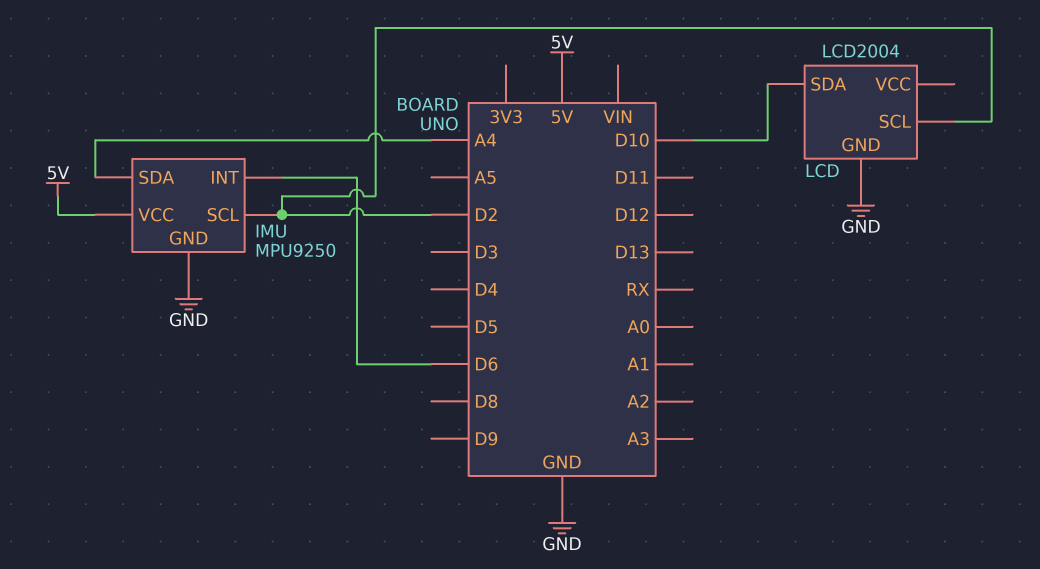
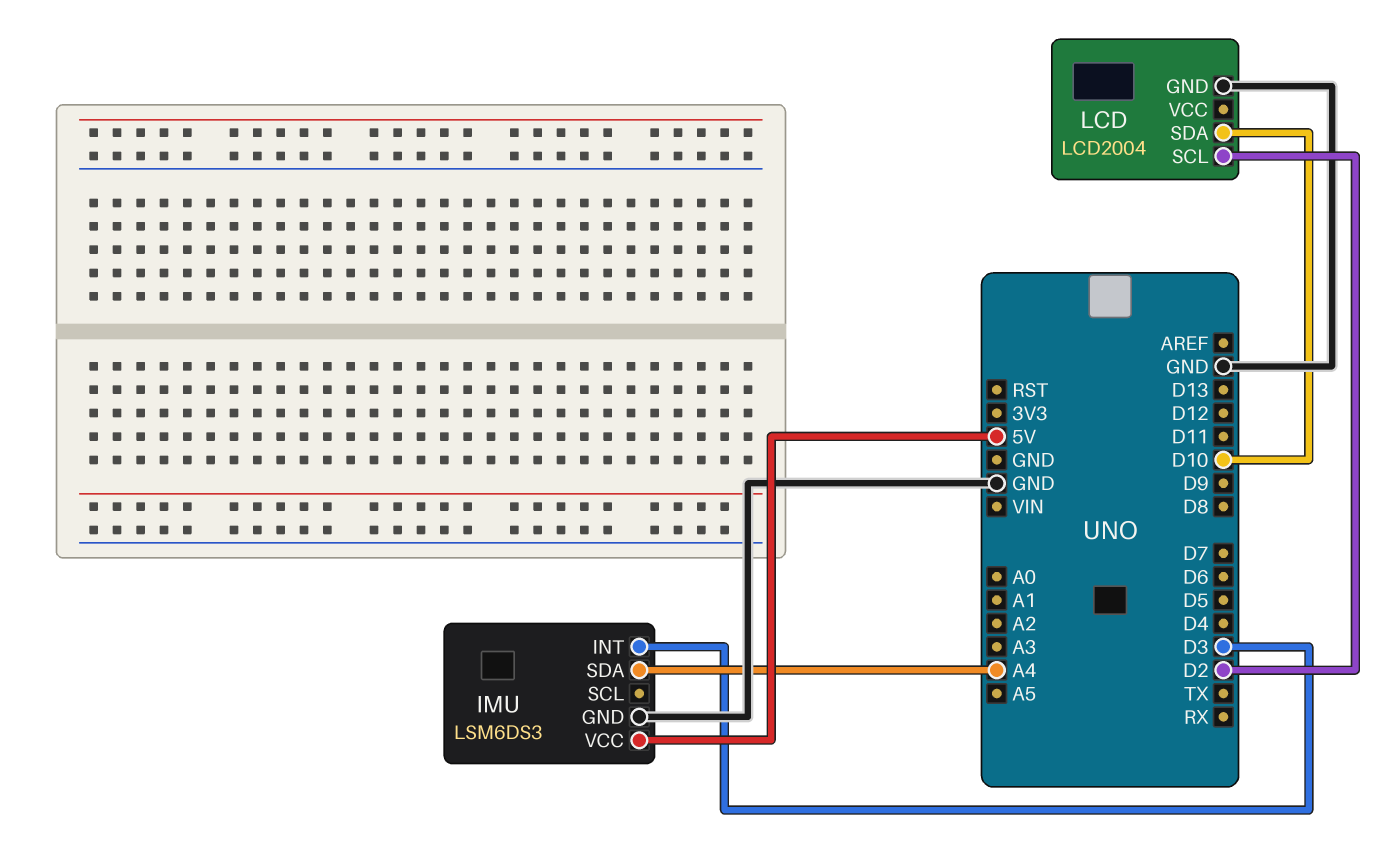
IMU: MPU9250 -> LSM6DS3
IMU pin INT: D6 -> D3
IMU pin SCL: D2 -> none

